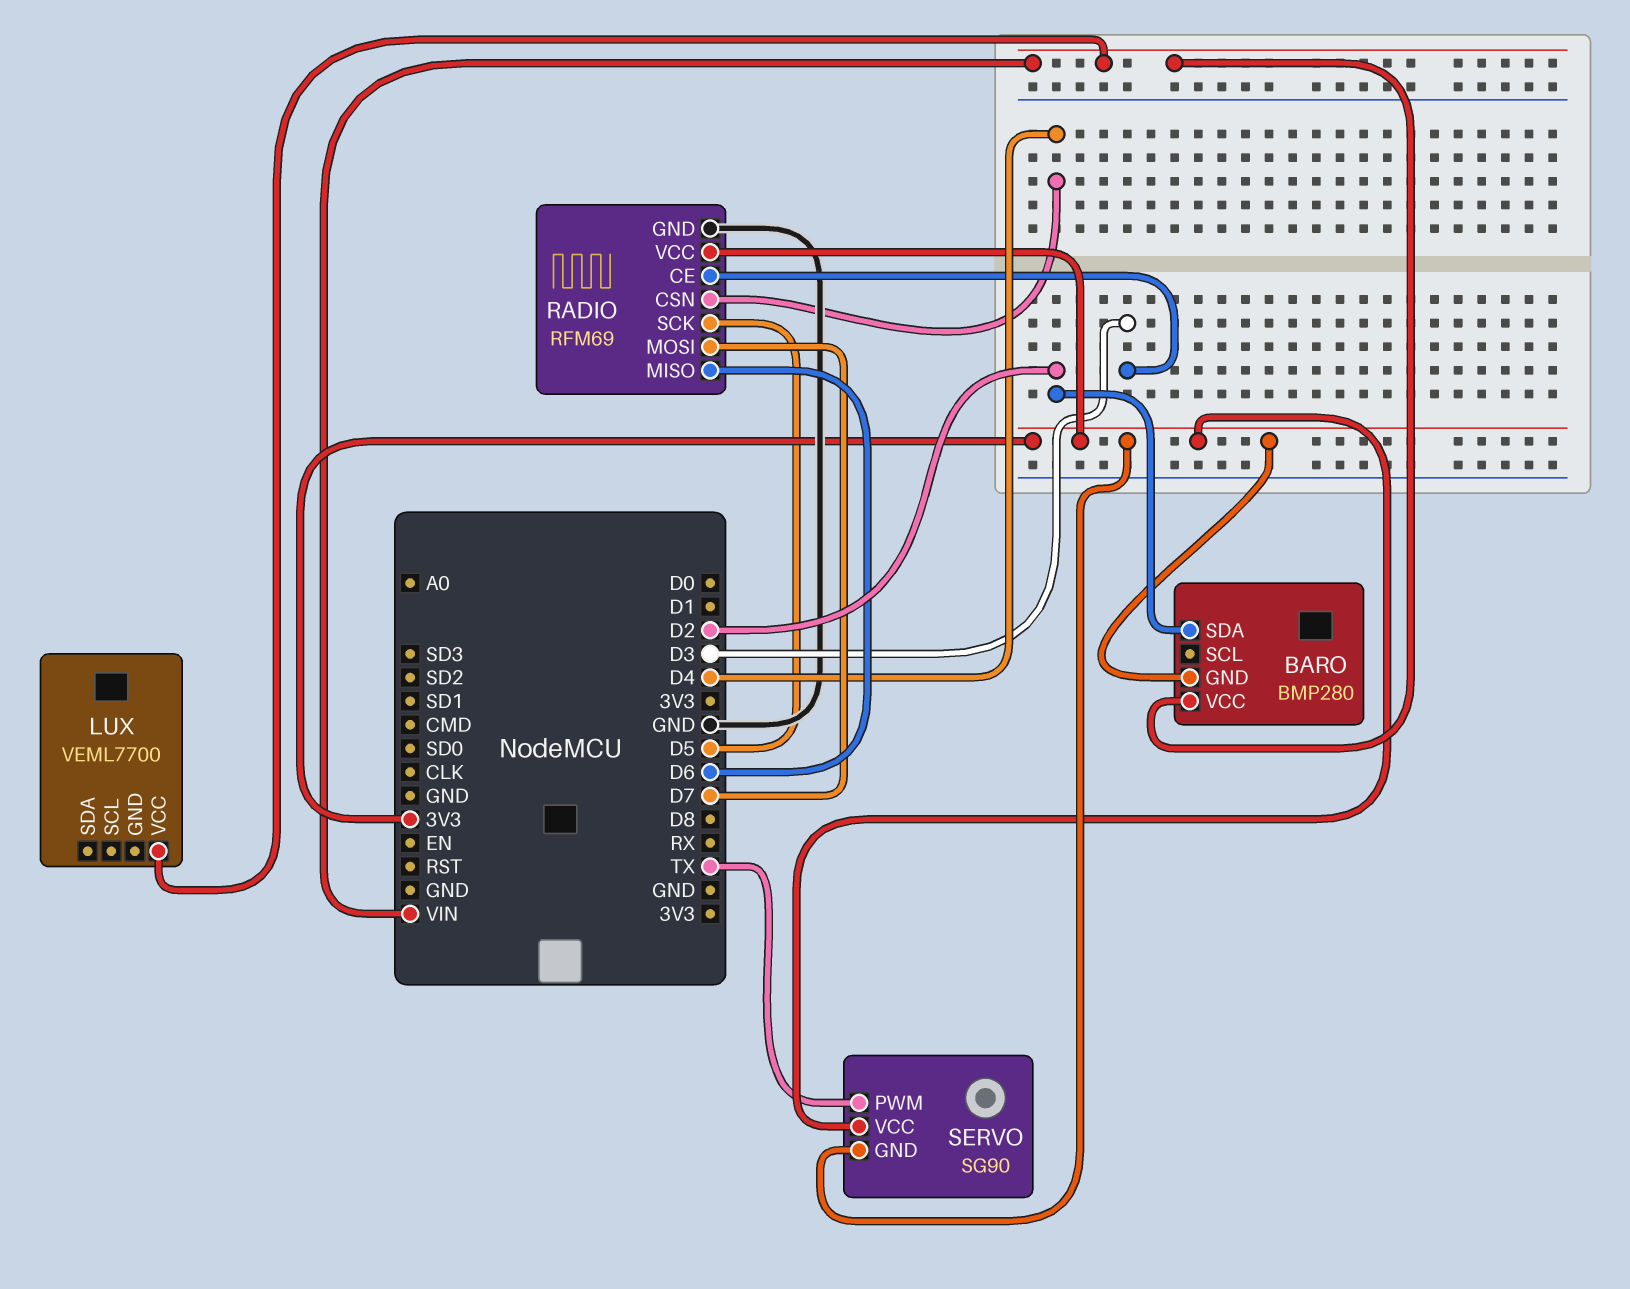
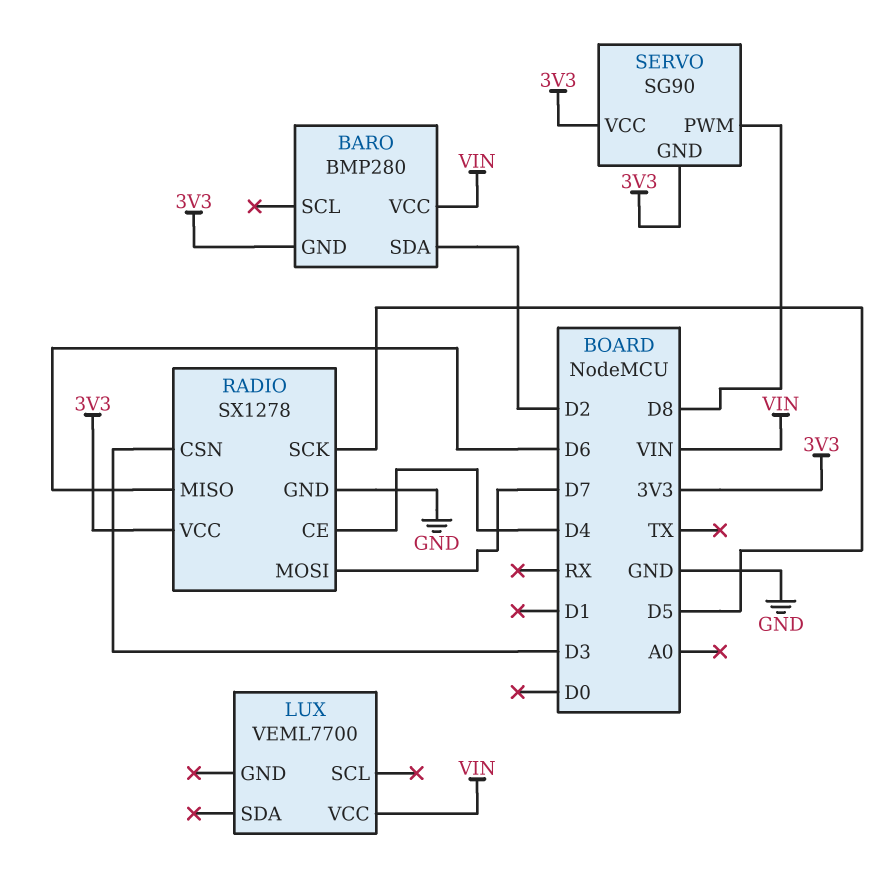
RADIO: RFM69 -> SX1278
RADIO pin CE: D3 -> D4
RADIO pin CSN: D4 -> D3
SERVO pin PWM: TX -> D8

